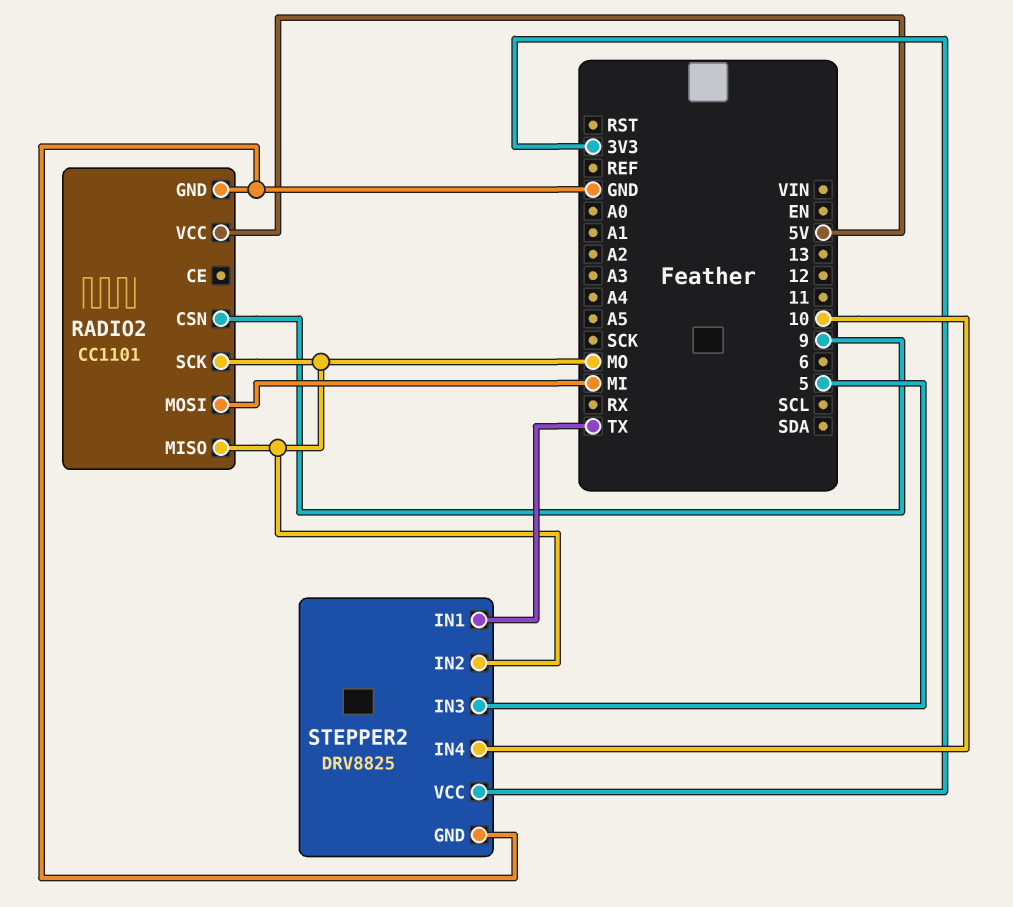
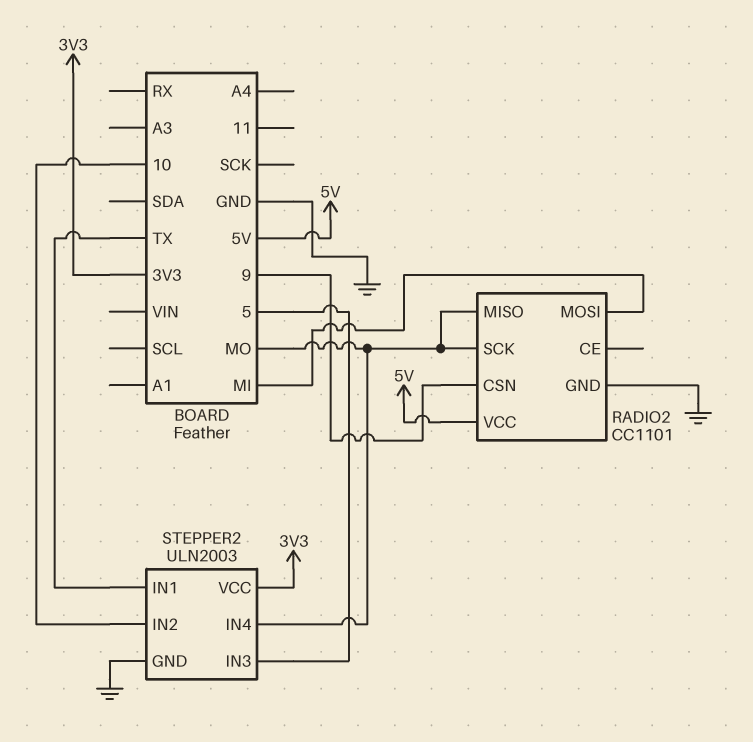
STEPPER2: DRV8825 -> ULN2003
STEPPER2 pin IN2: MO -> 10
STEPPER2 pin IN4: 10 -> MO

